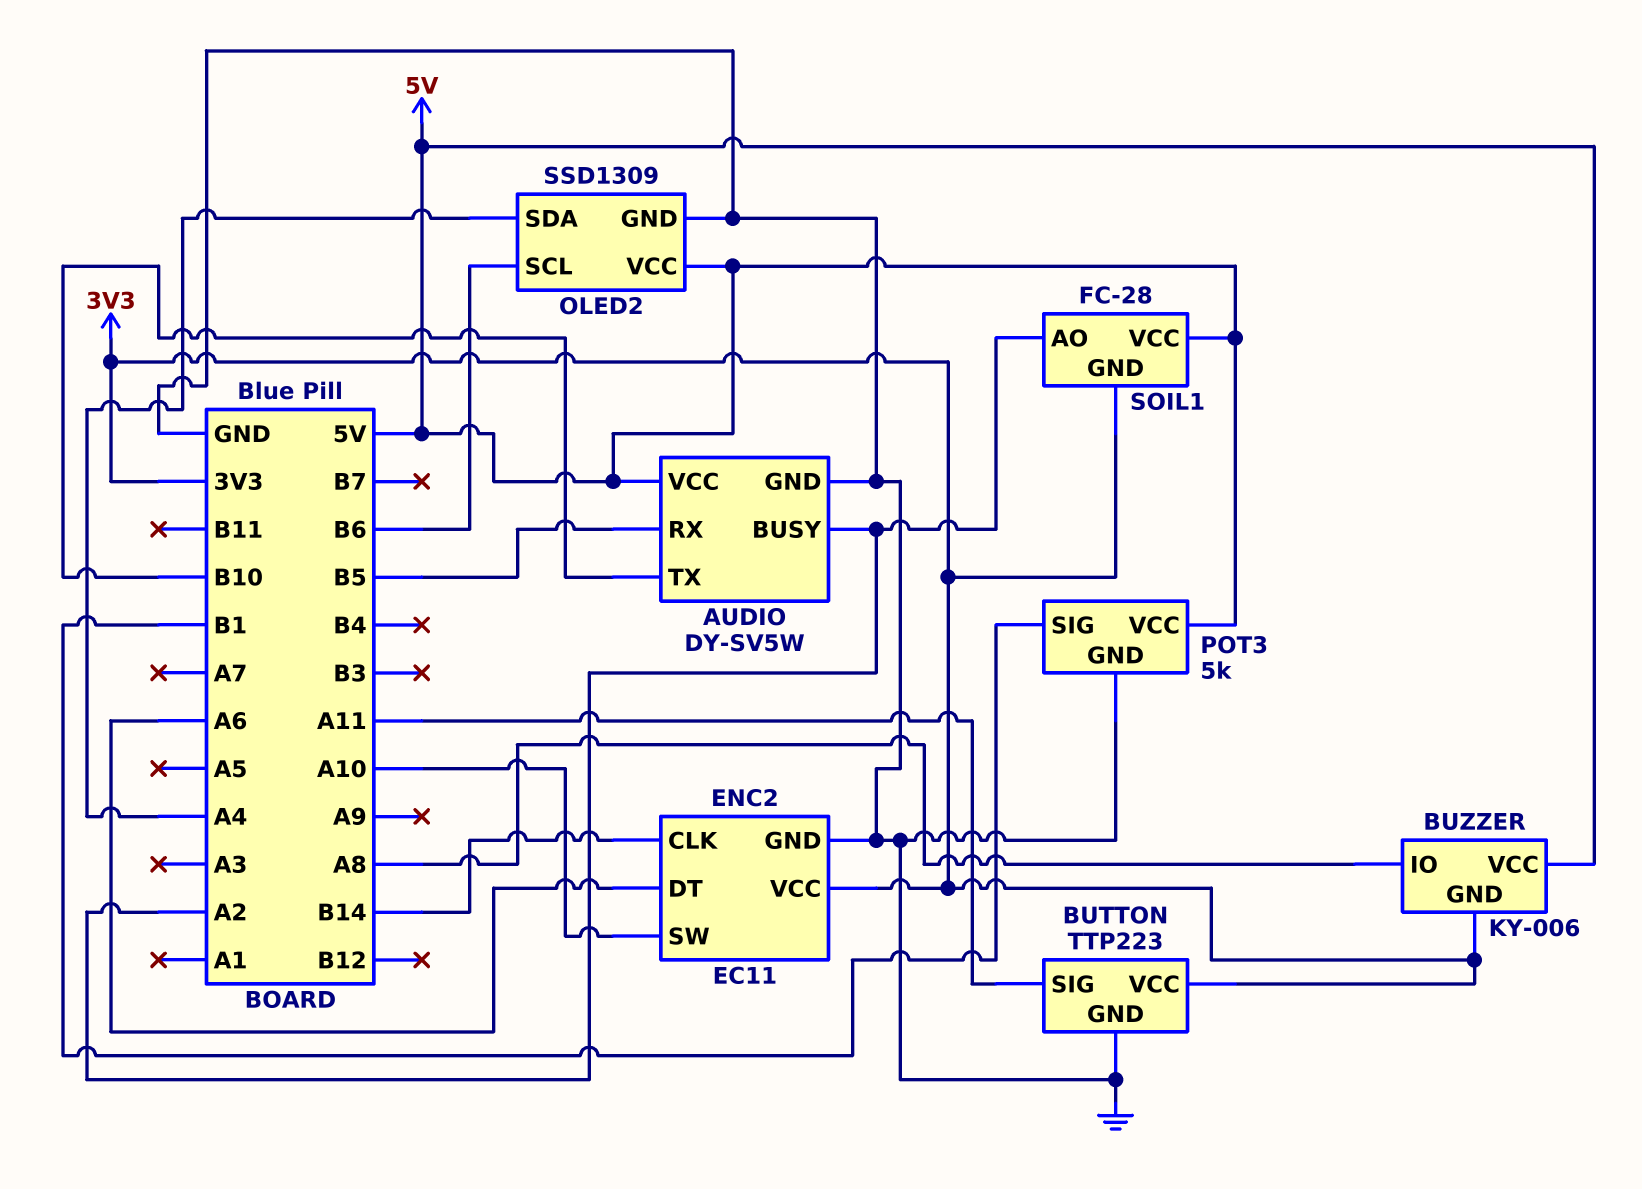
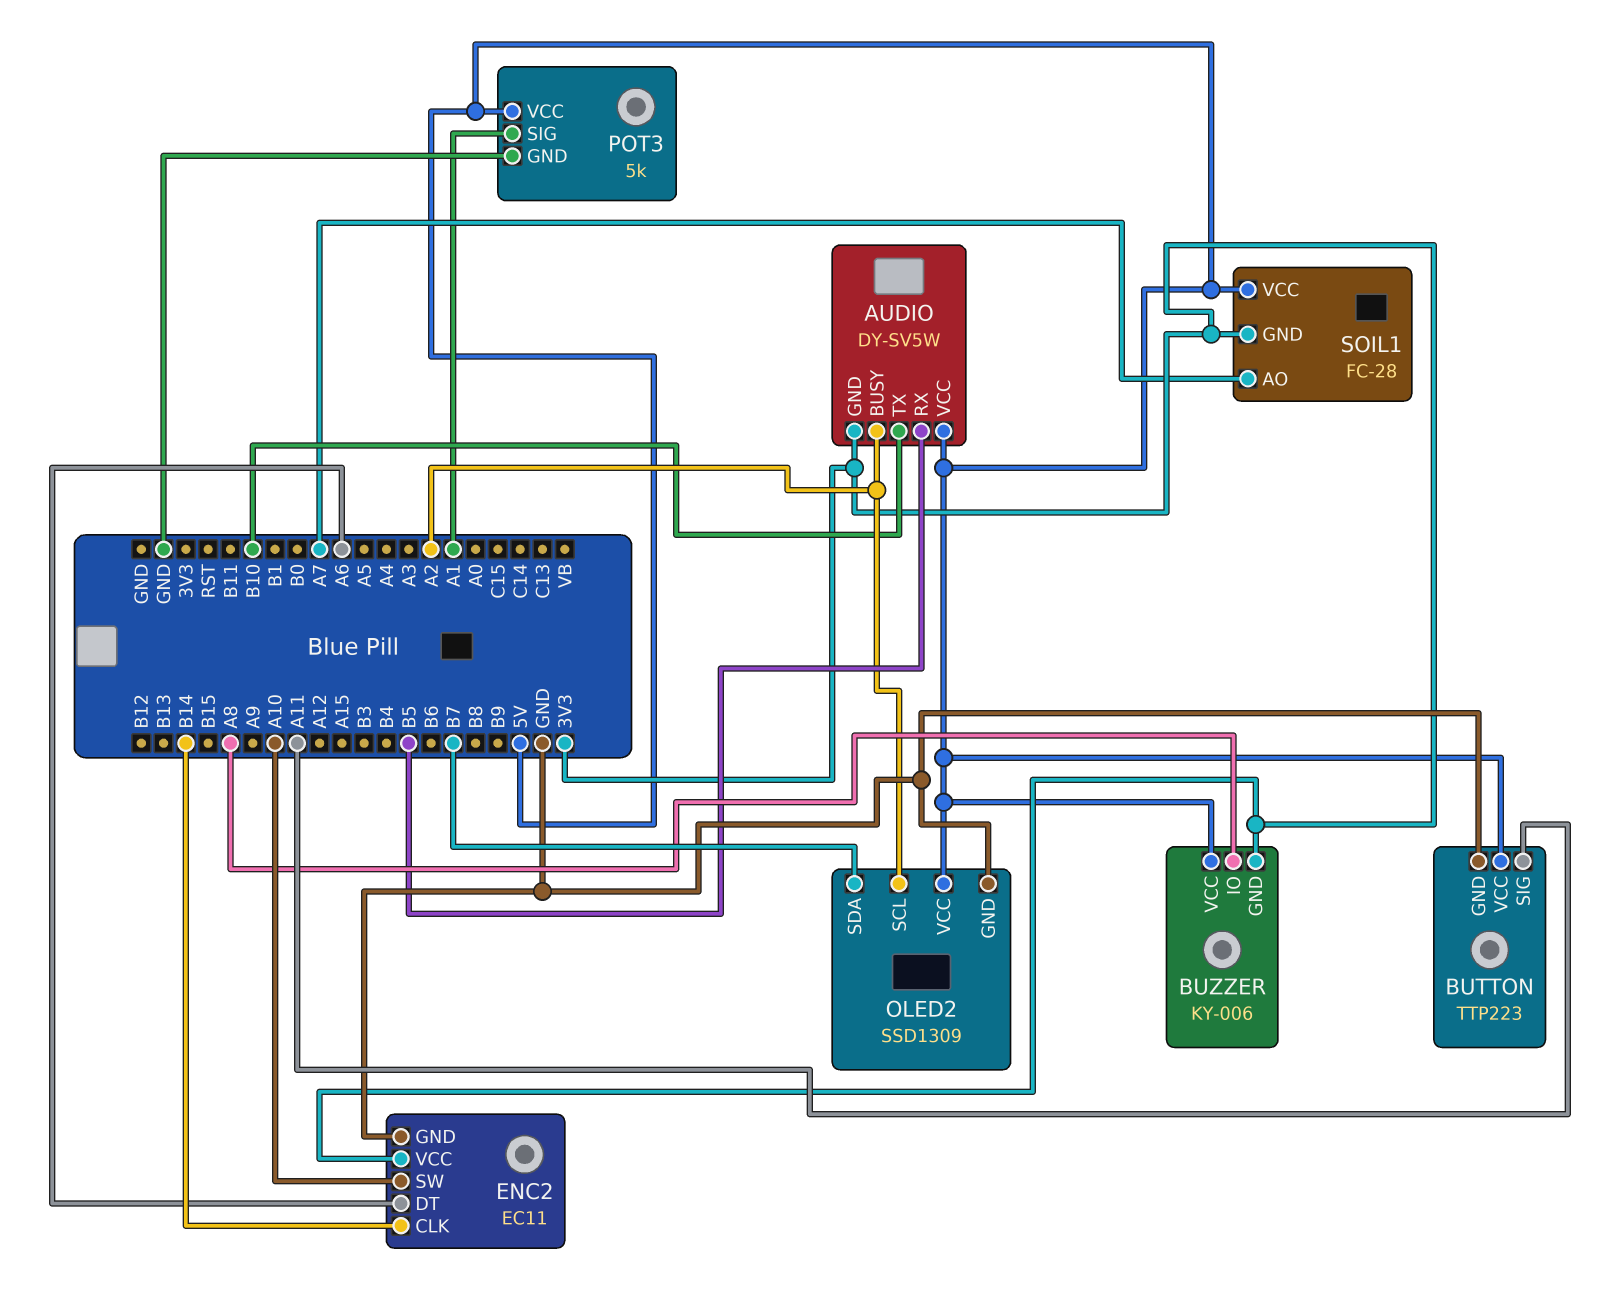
AUDIO pin GND: GND -> 3V3
BUTTON pin VCC: 3V3 -> 5V
OLED2 pin SCL: B6 -> A2
OLED2 pin SDA: A4 -> B7
POT3 pin SIG: B1 -> A1
SOIL1 pin AO: A2 -> A7

